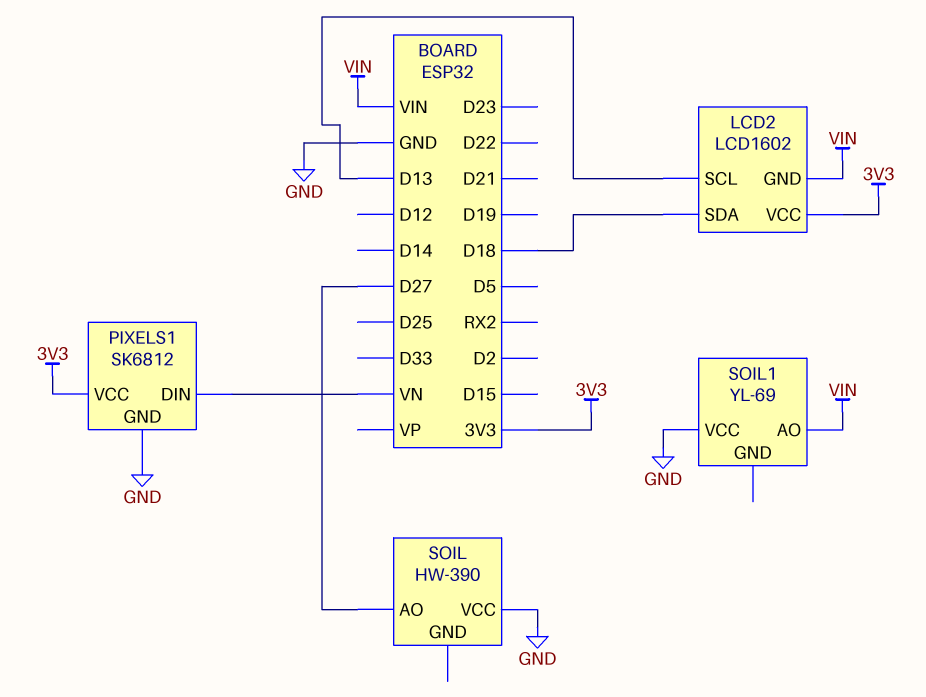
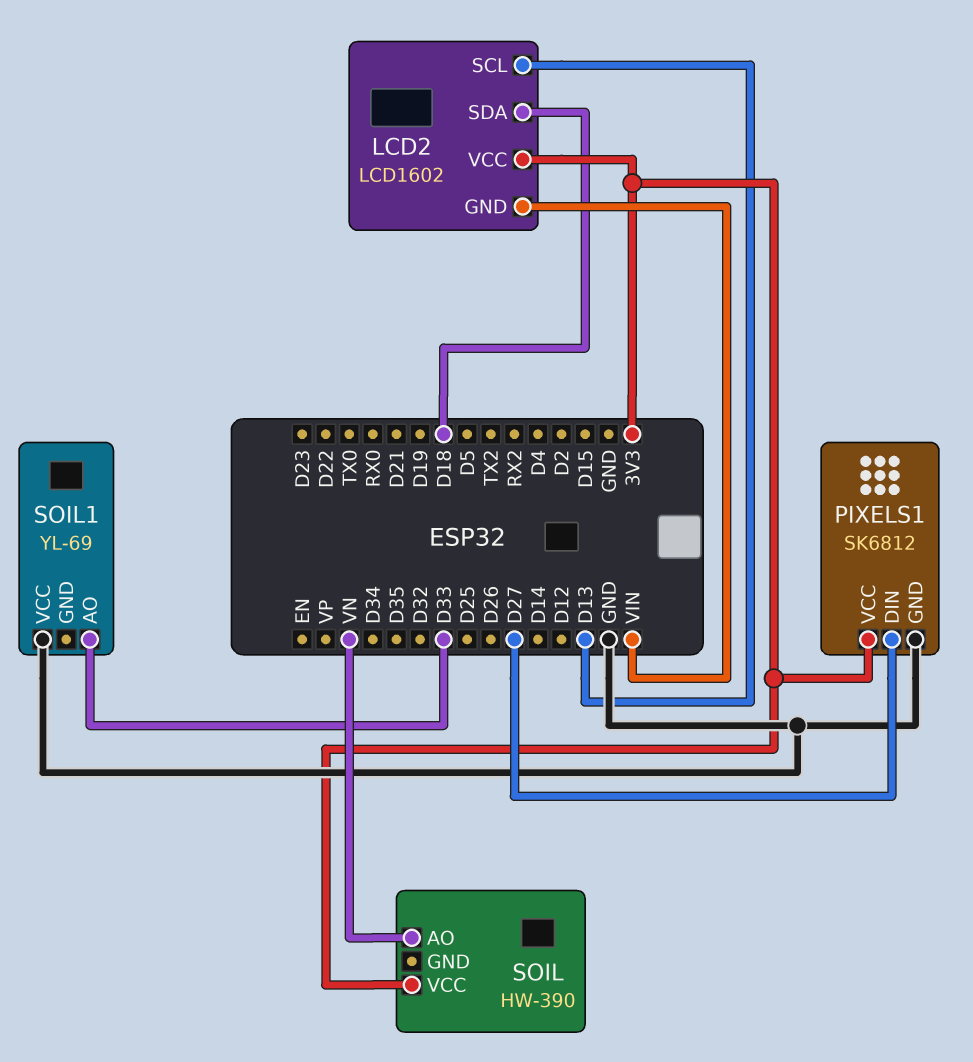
PIXELS1 pin DIN: VN -> D27
SOIL pin AO: D27 -> VN
SOIL pin VCC: GND -> 3V3
SOIL1 pin AO: VIN -> D33

